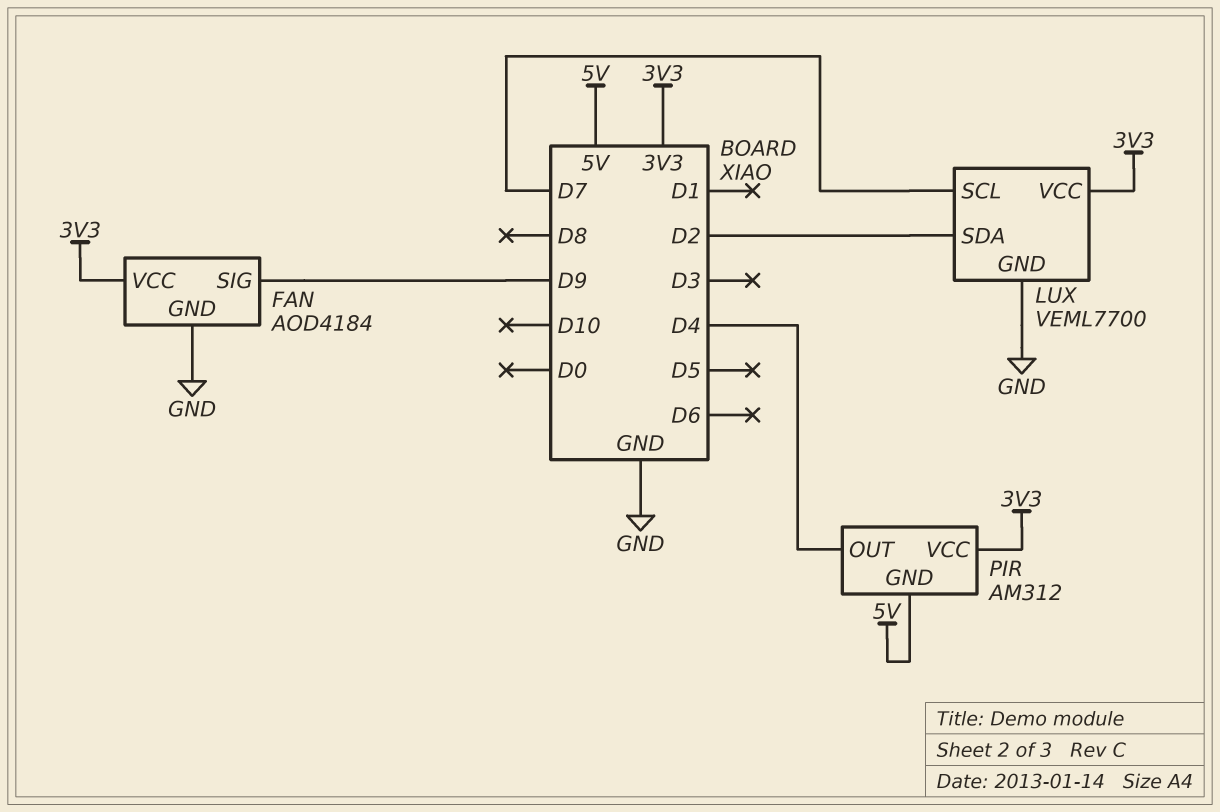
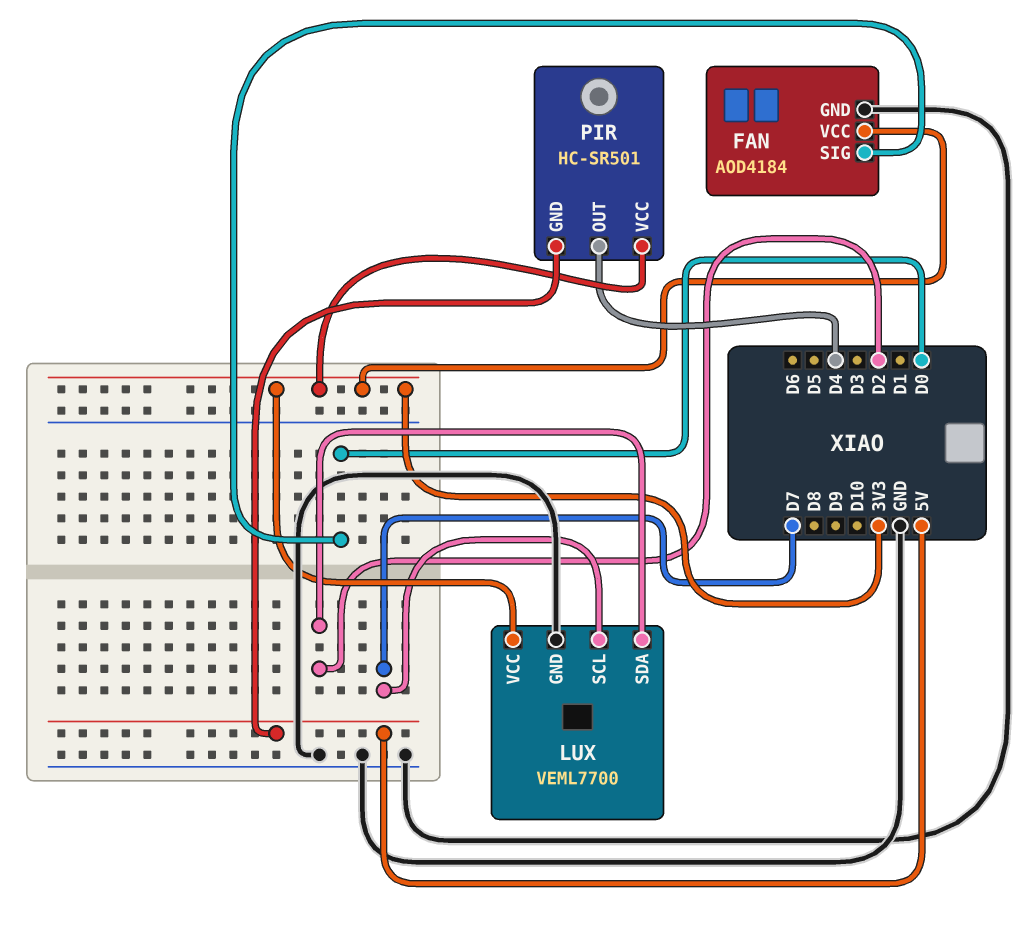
FAN pin SIG: D9 -> D0
PIR: AM312 -> HC-SR501

